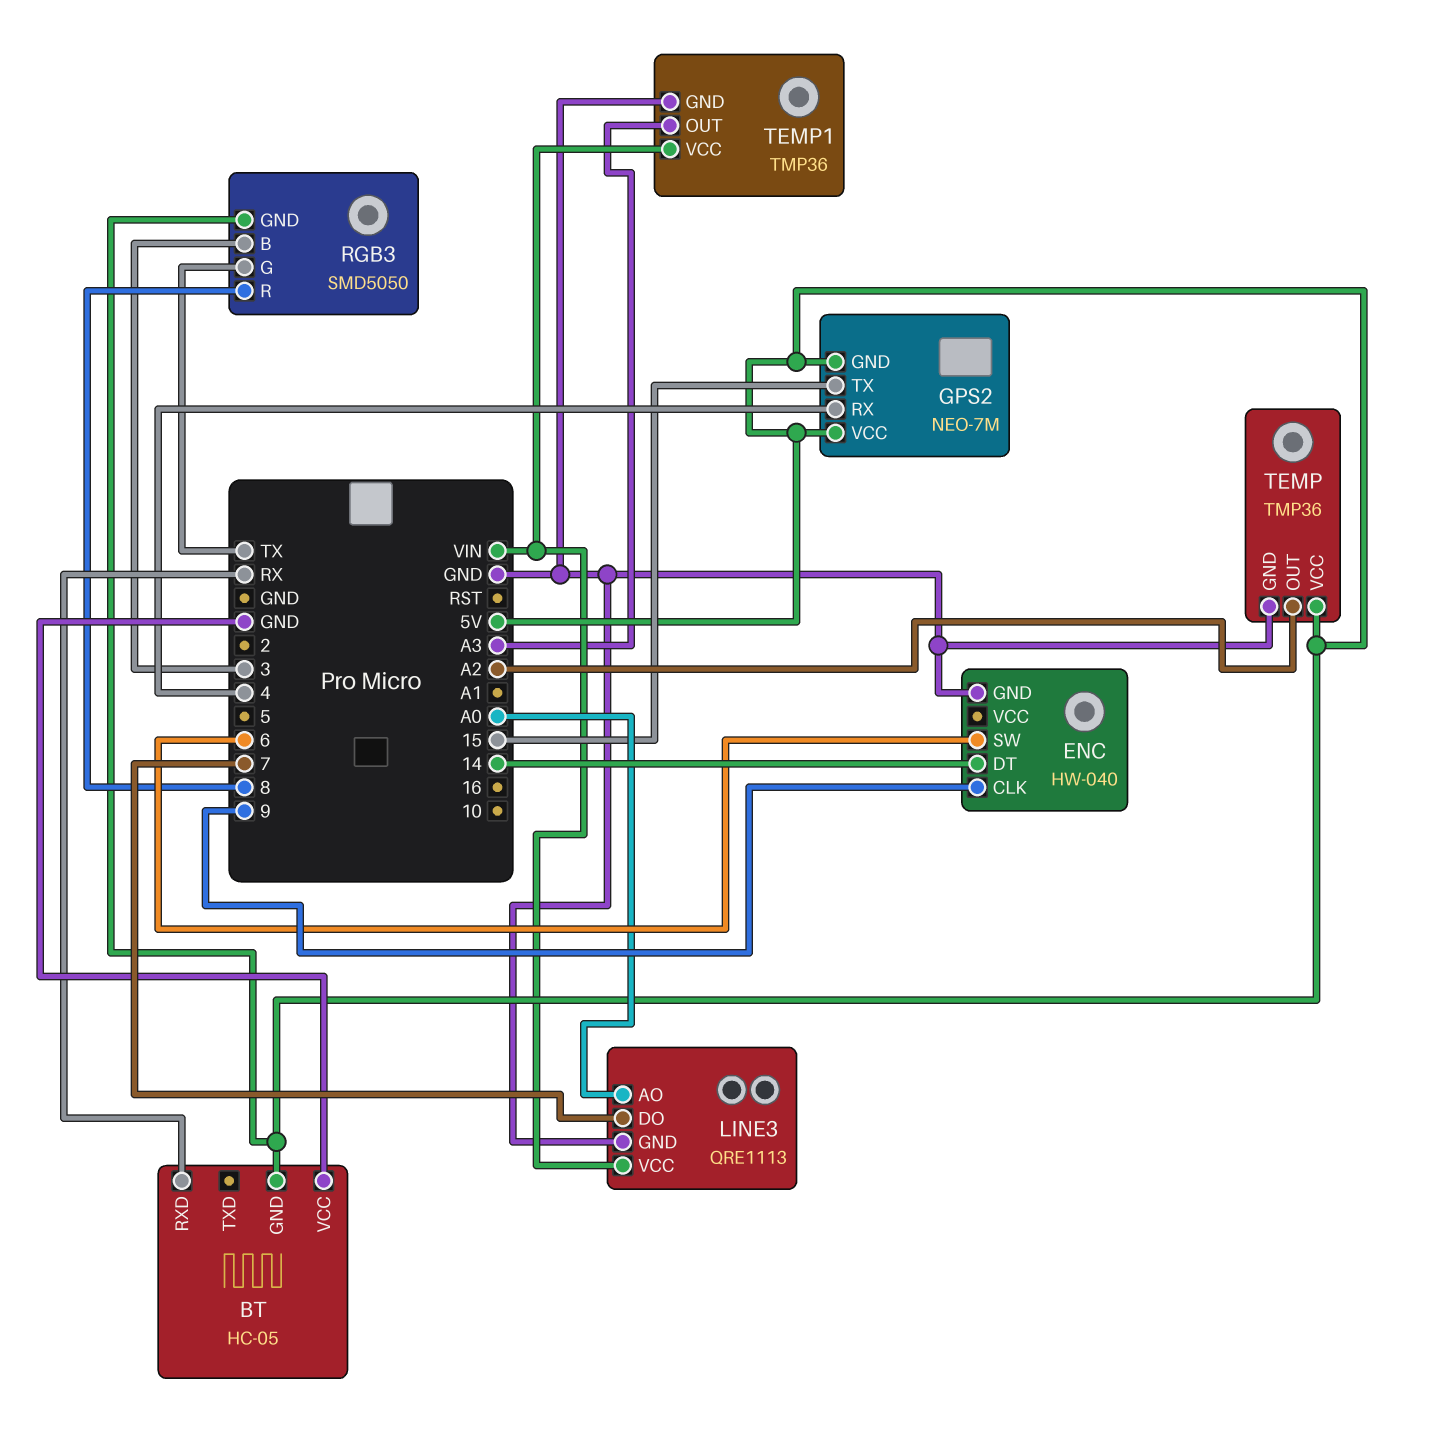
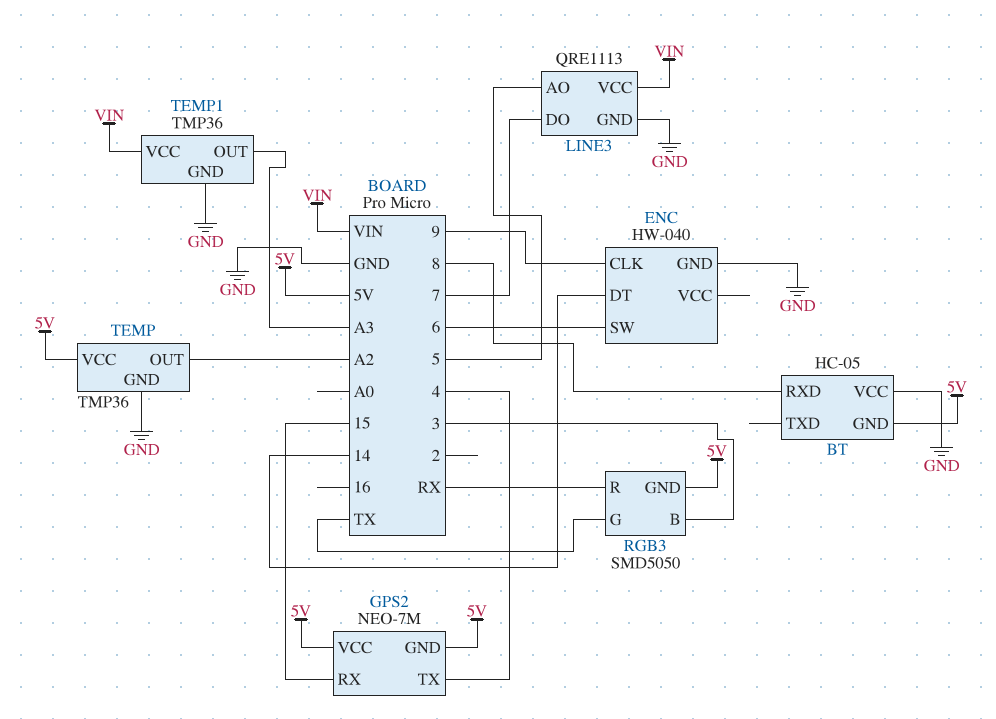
BT pin RXD: RX -> 8
GPS2 pin RX: 4 -> 15
GPS2 pin TX: 15 -> 4
LINE3 pin AO: A0 -> 5
RGB3 pin R: 8 -> RX

